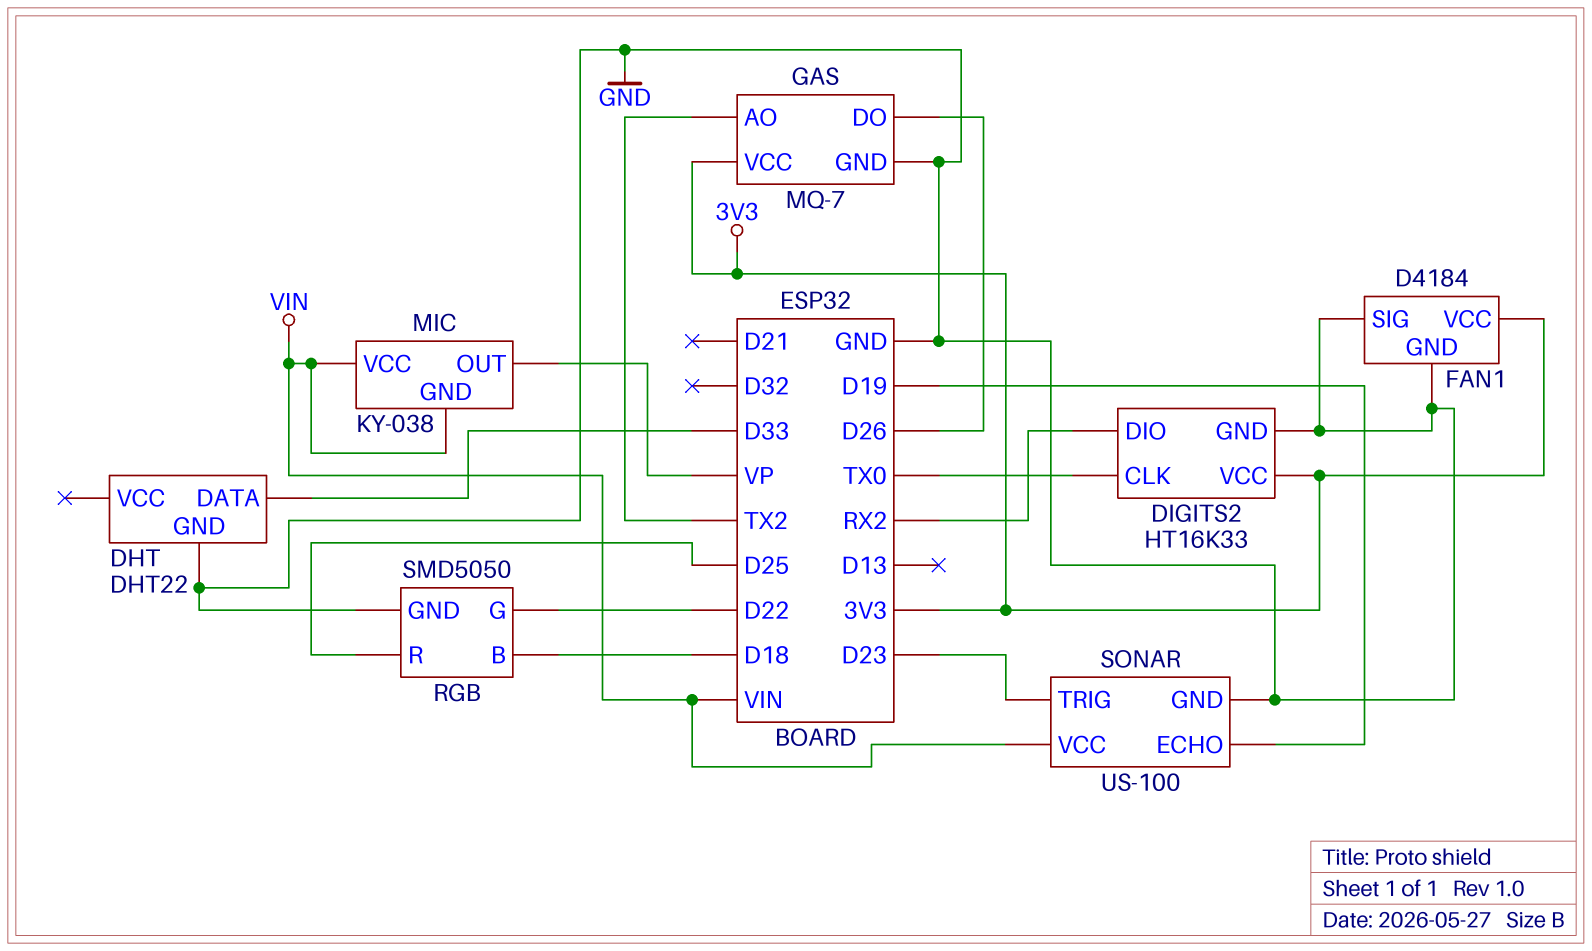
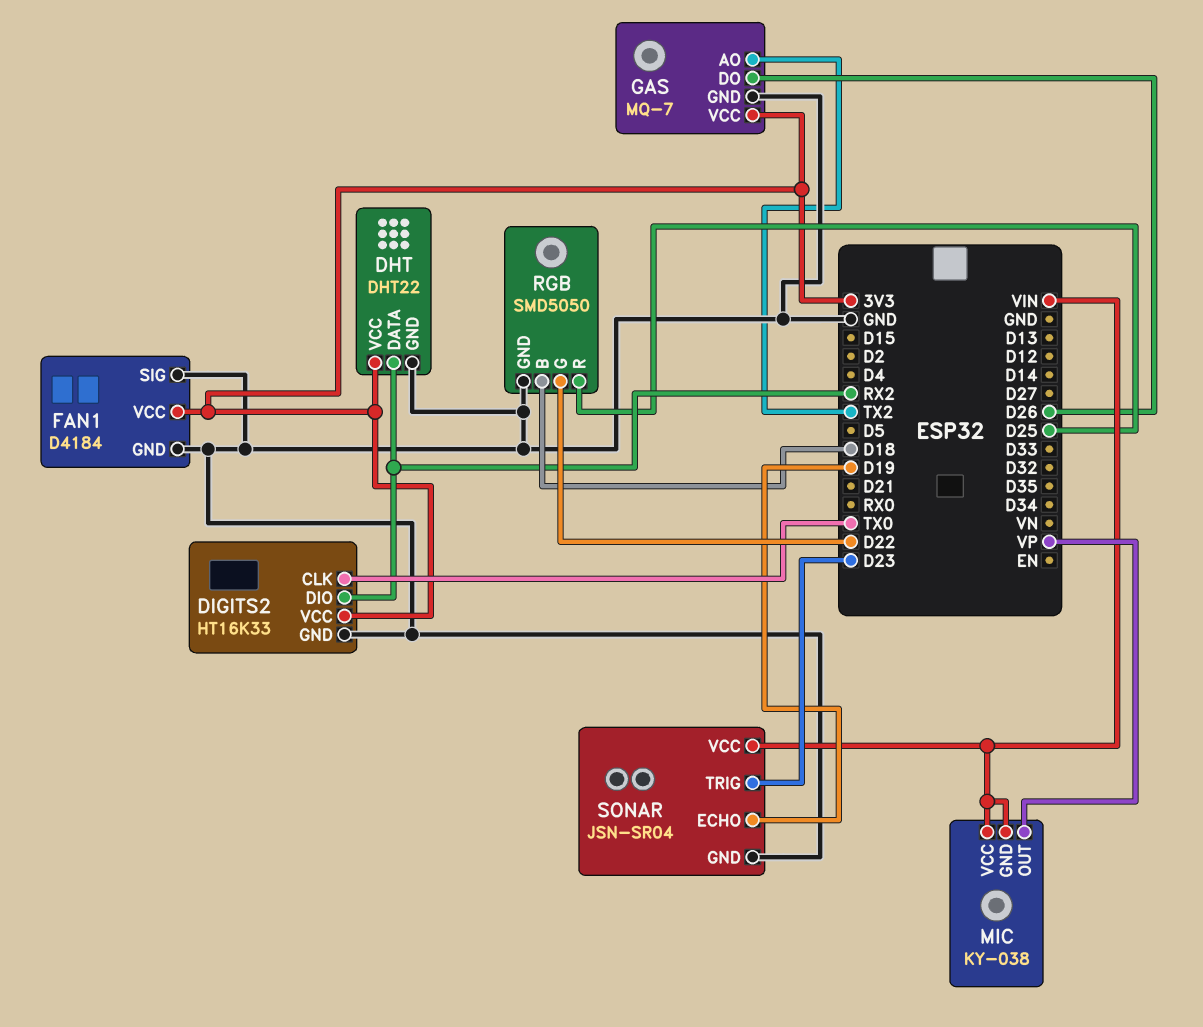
DHT pin DATA: D33 -> RX2
DHT pin VCC: none -> 3V3
SONAR: US-100 -> JSN-SR04

